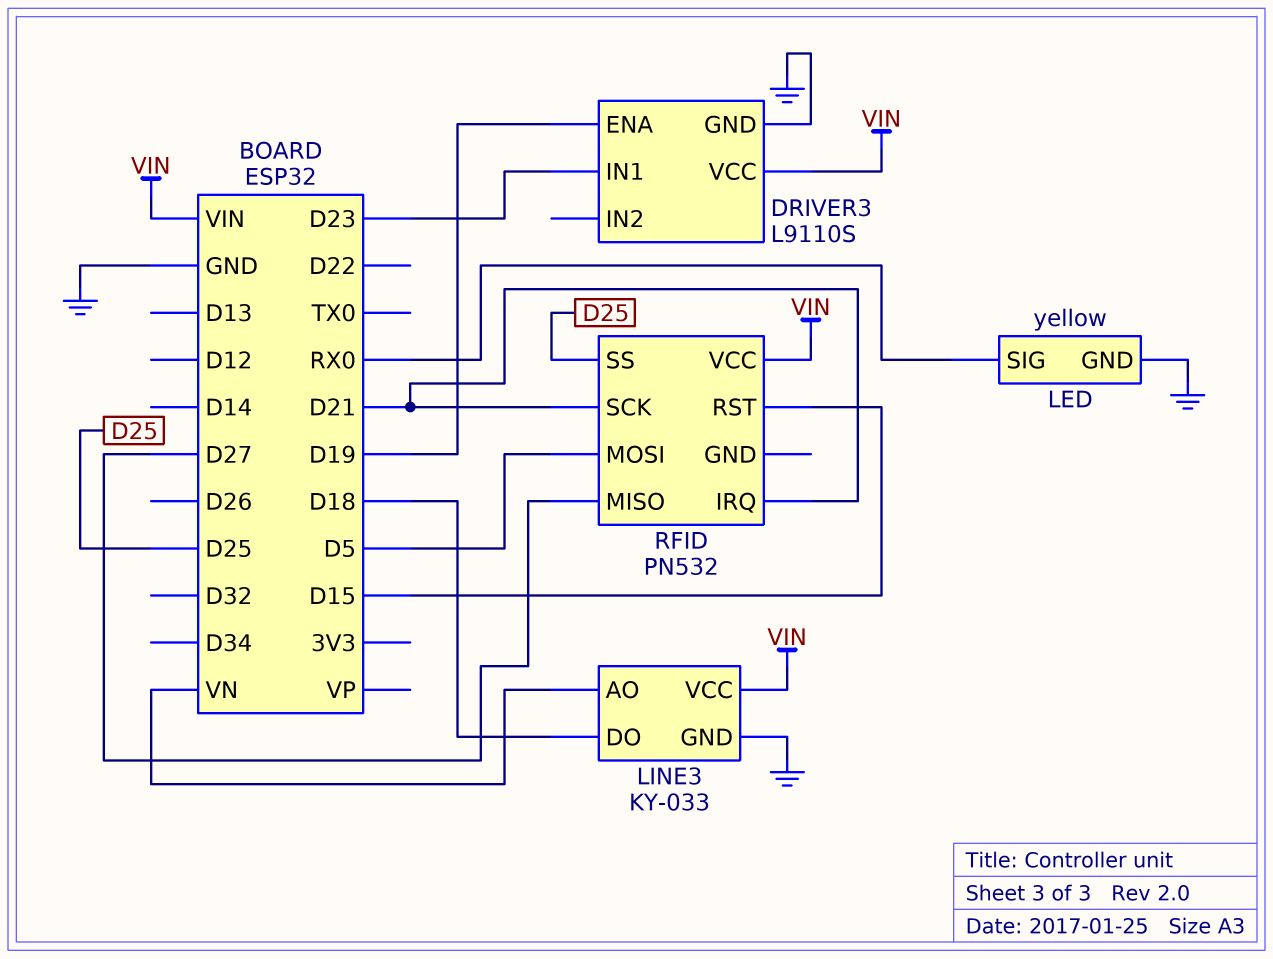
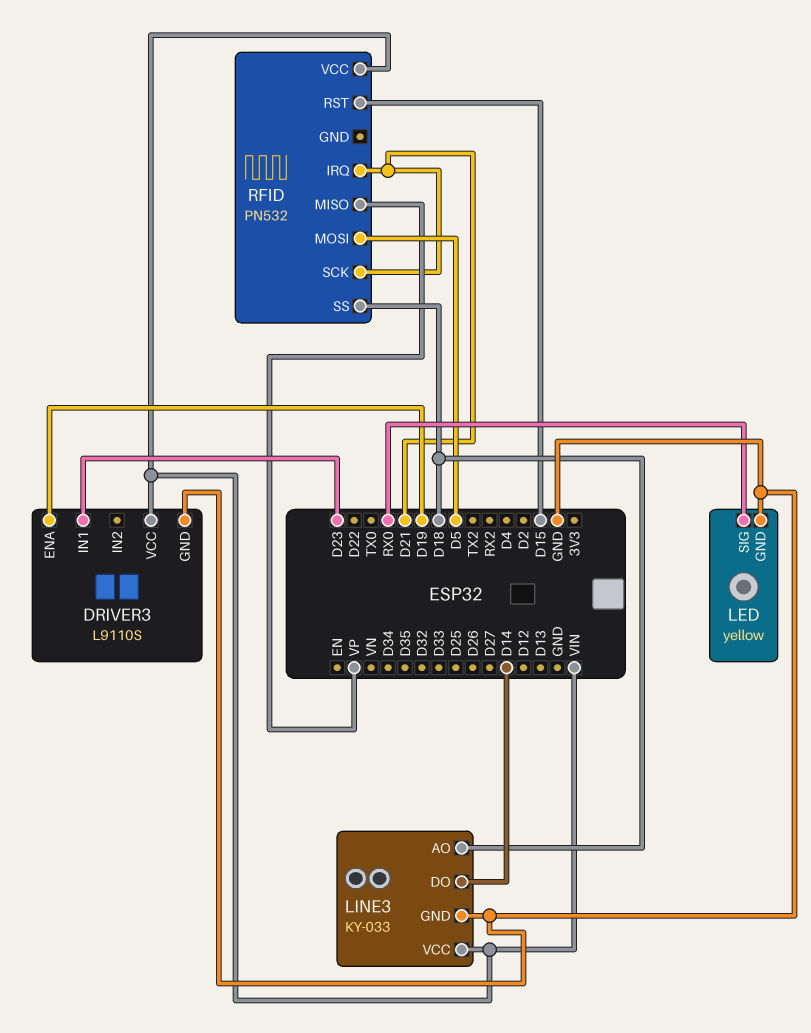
LINE3 pin AO: VN -> D18
LINE3 pin DO: D18 -> D14
RFID pin MISO: D27 -> VP
RFID pin SS: D25 -> D18

